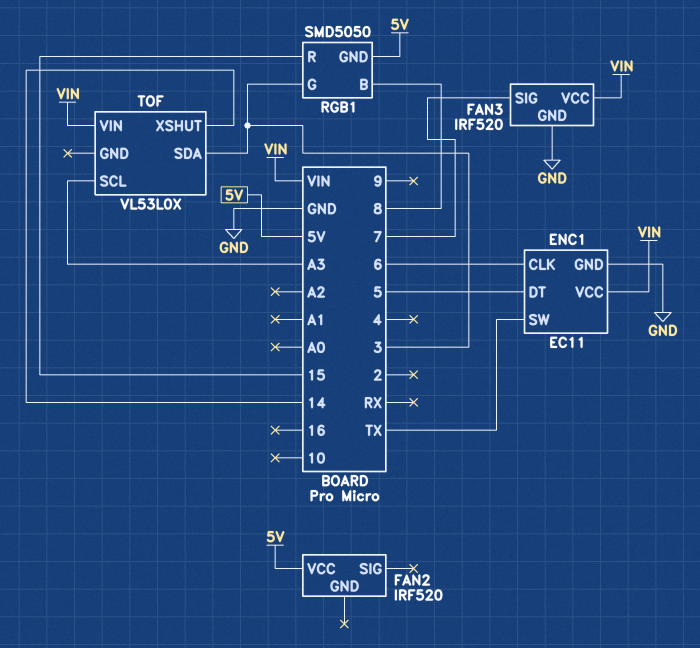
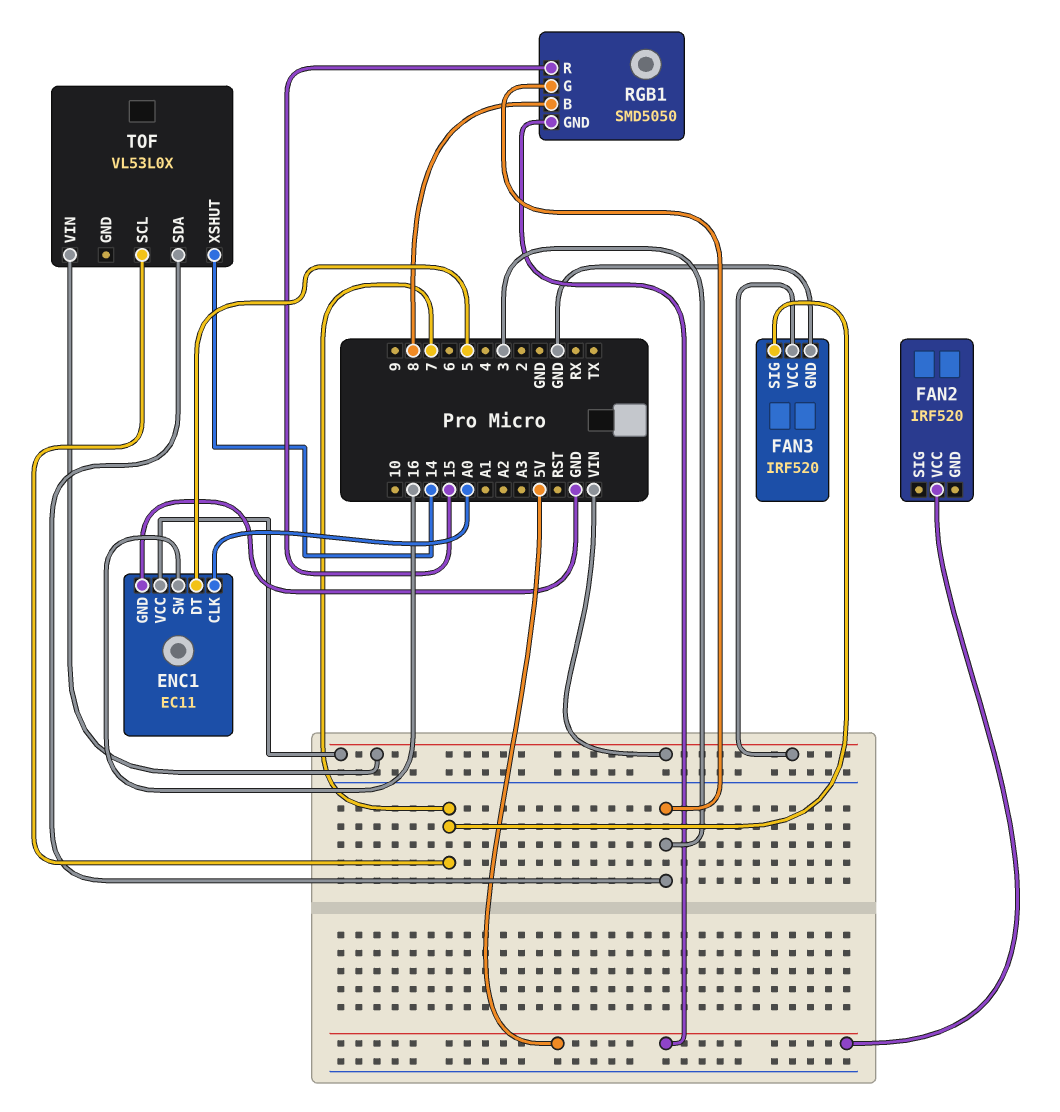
ENC1 pin CLK: 6 -> A0
ENC1 pin SW: TX -> 16
TOF pin SCL: A3 -> 7

